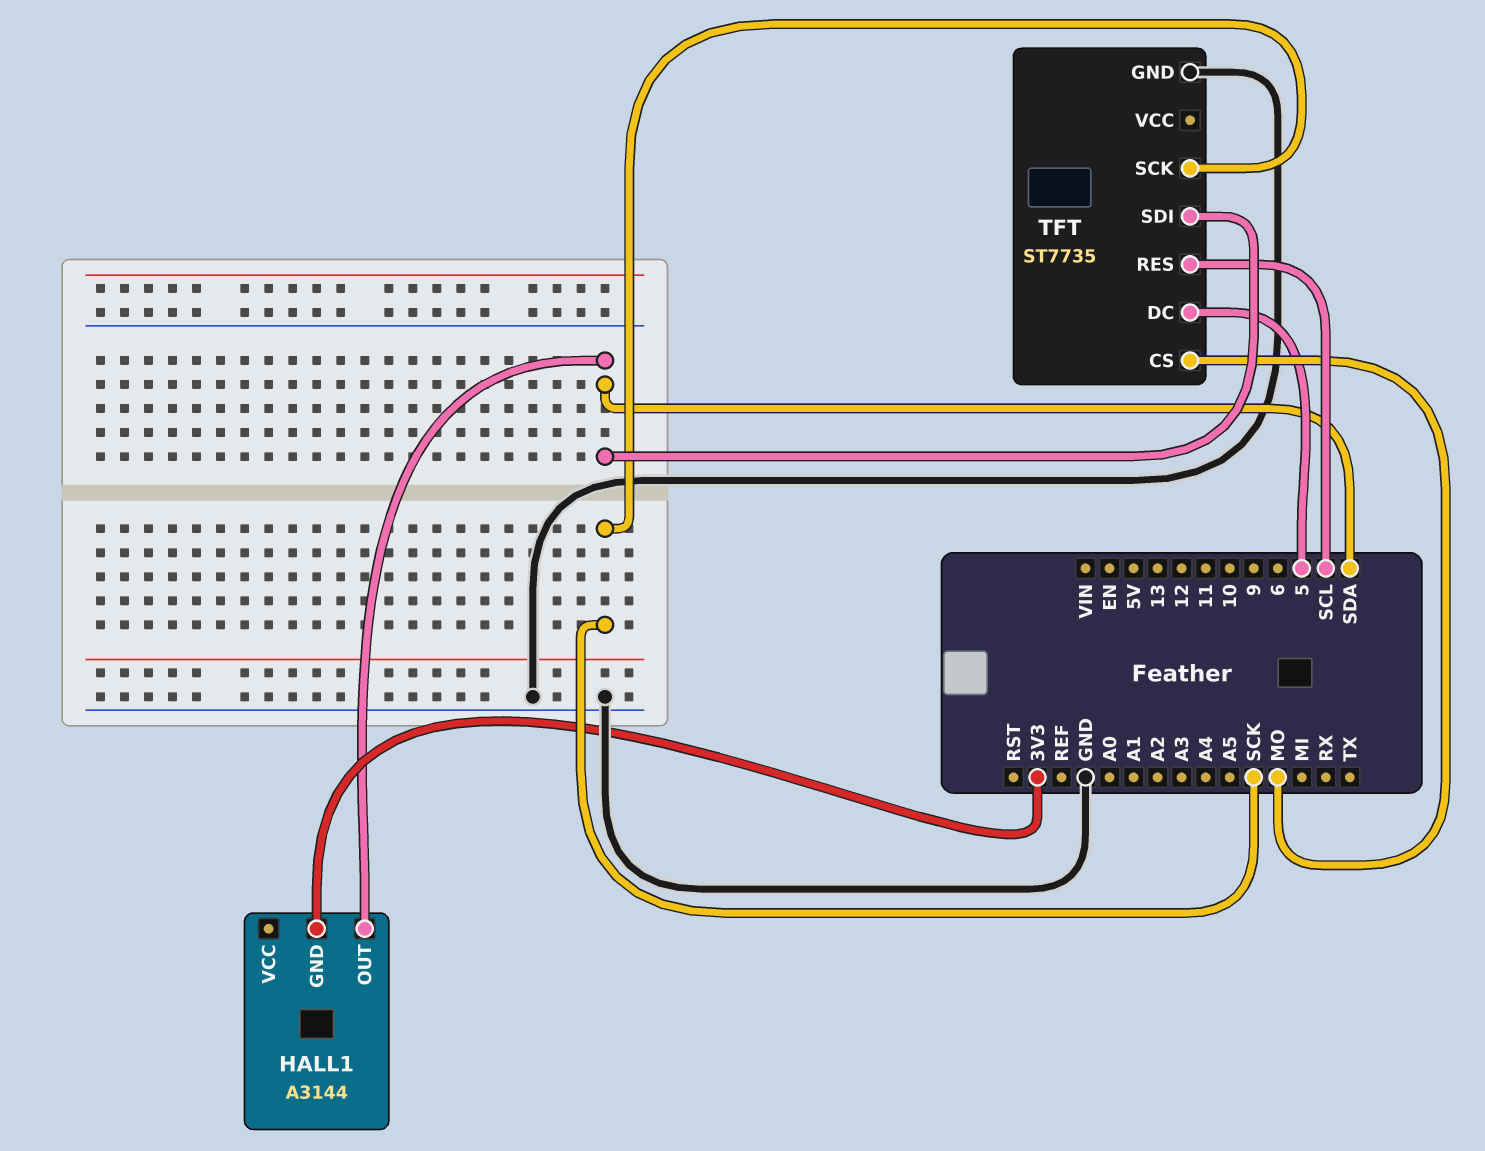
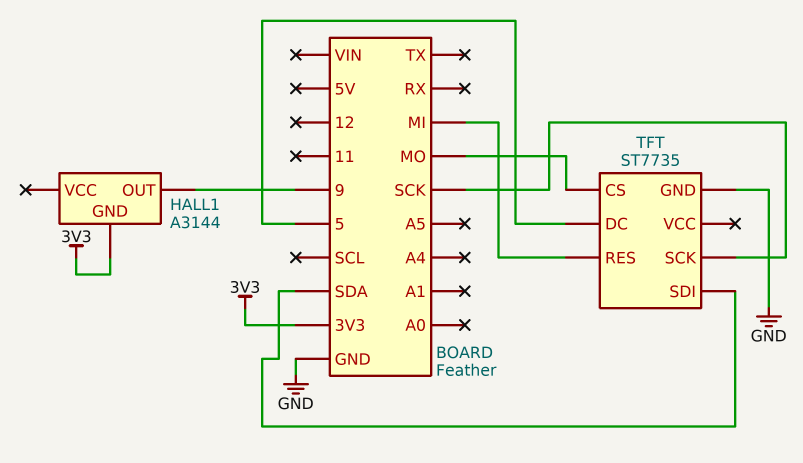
HALL1 pin OUT: SDA -> 9
TFT pin RES: SCL -> MI

